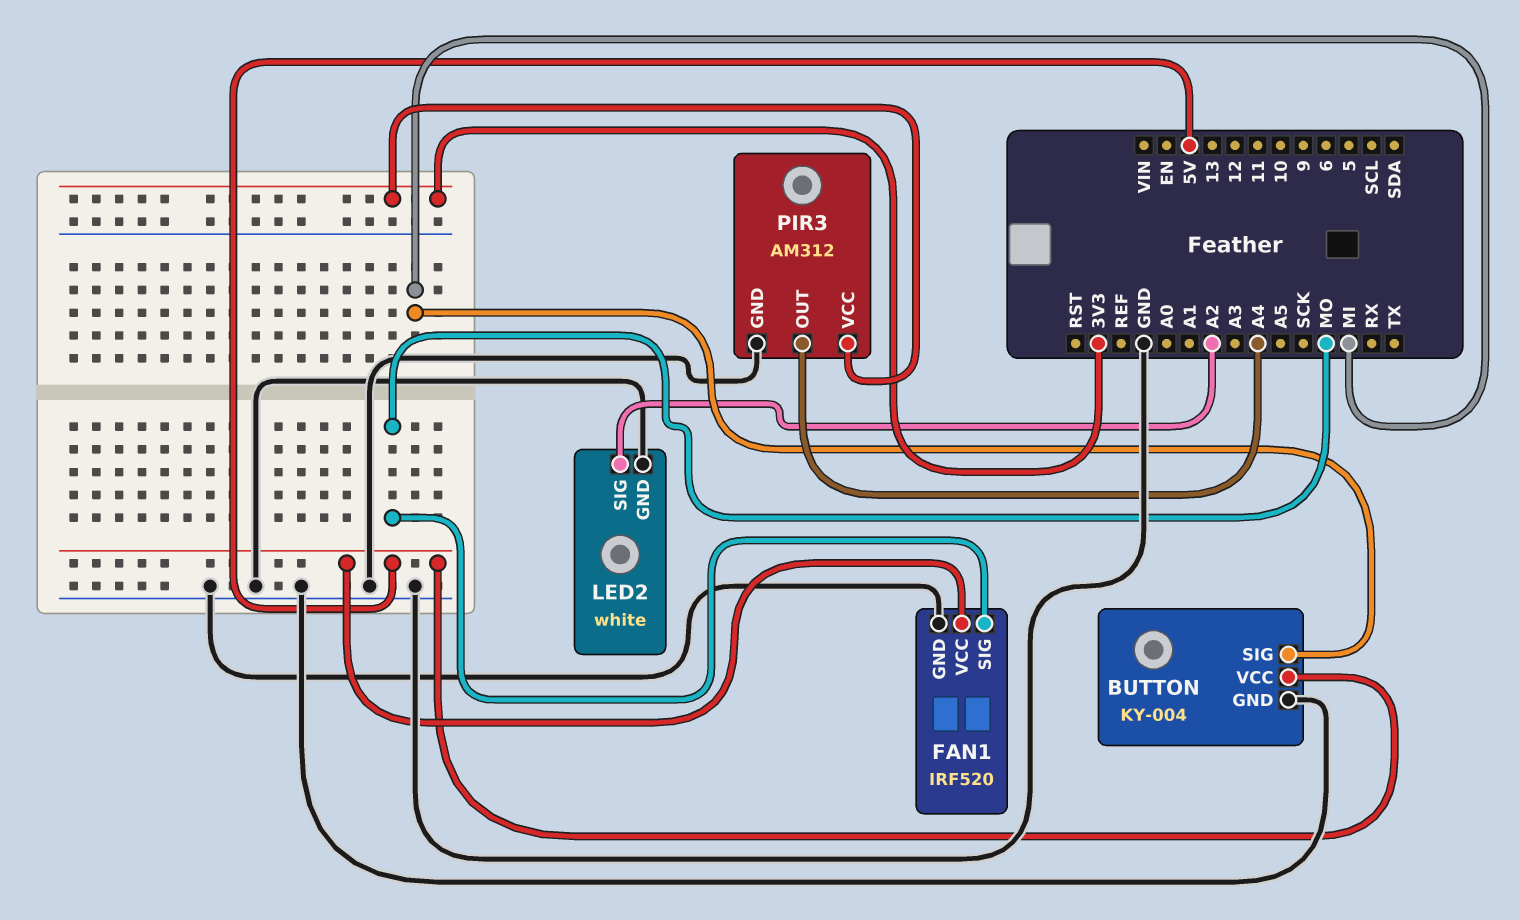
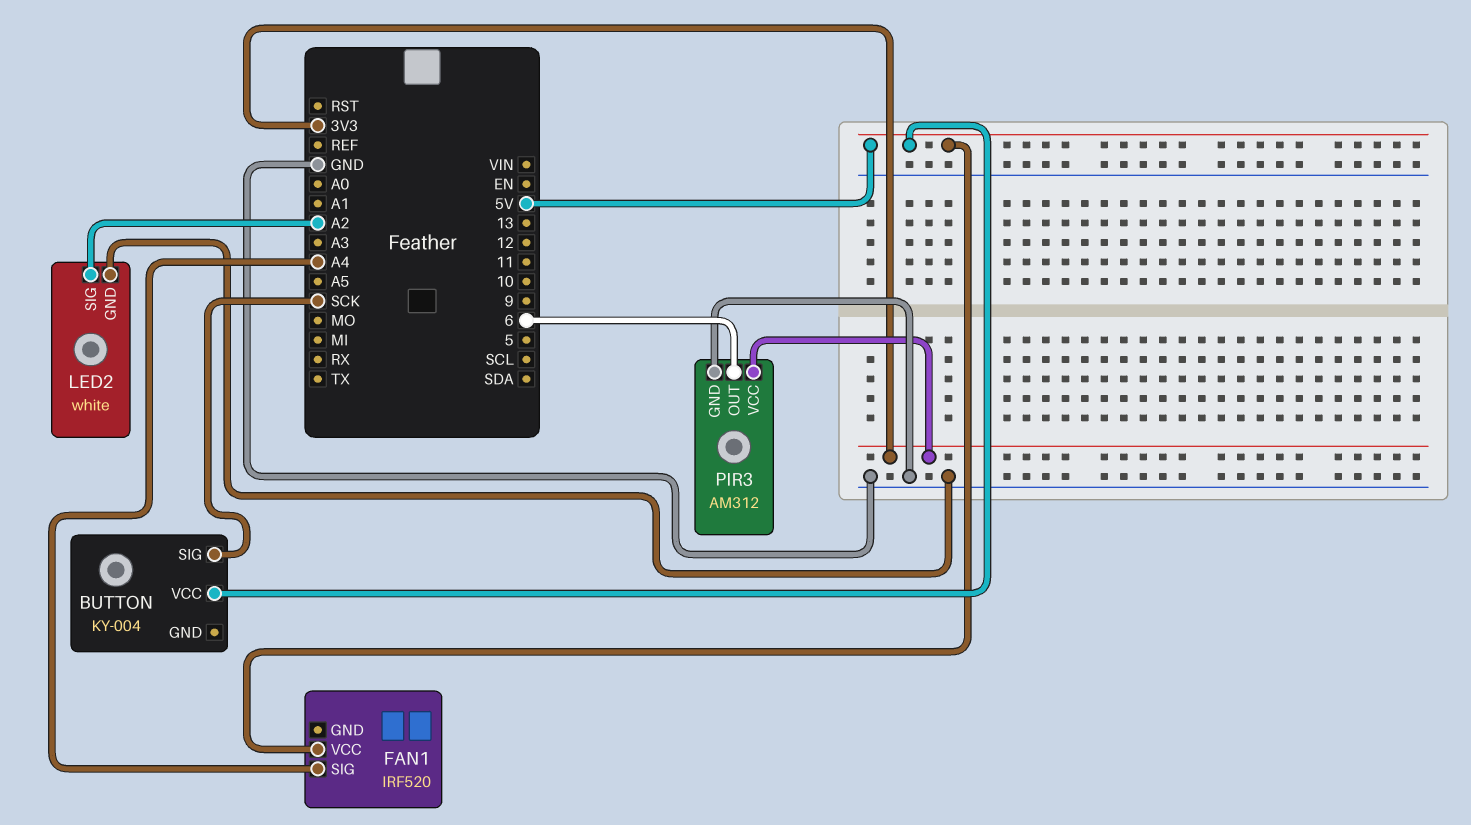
BUTTON pin GND: GND -> none
BUTTON pin SIG: MI -> SCK
FAN1 pin GND: GND -> none
FAN1 pin SIG: MO -> A4
PIR3 pin OUT: A4 -> 6

